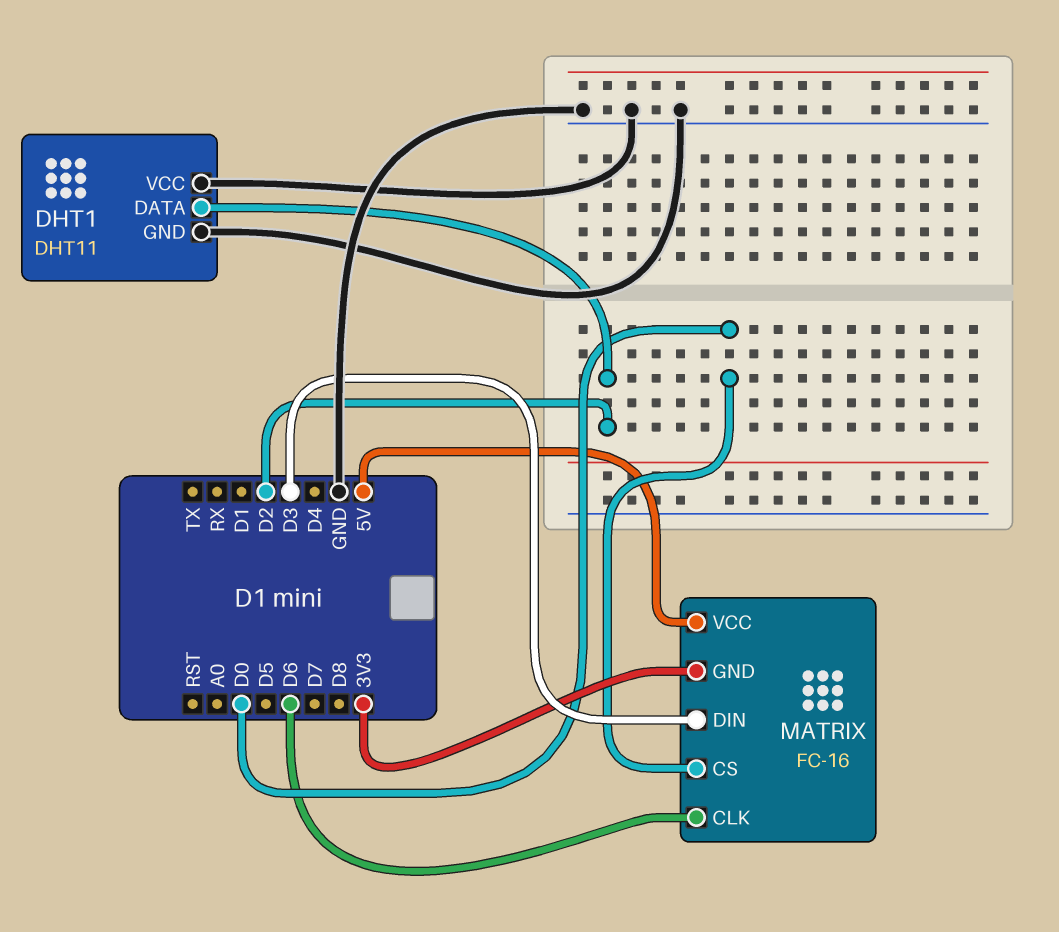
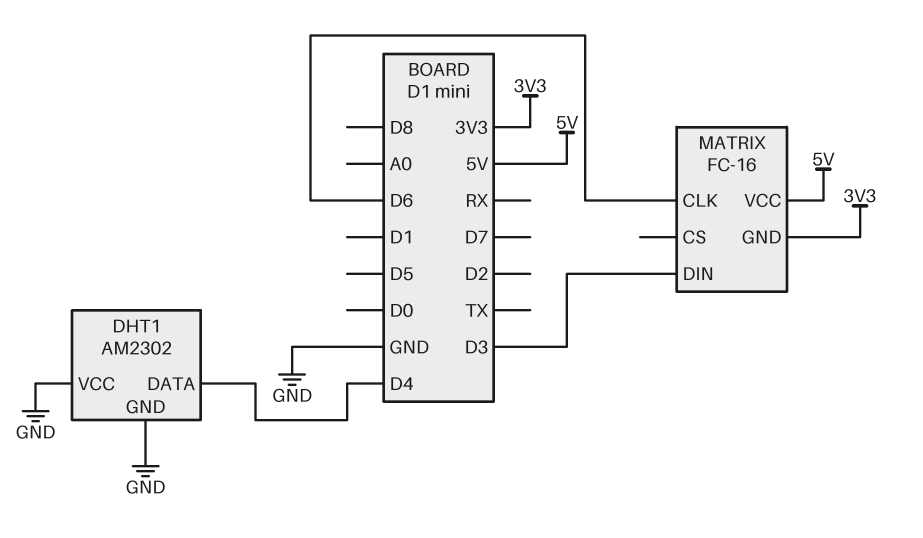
DHT1: DHT11 -> AM2302
DHT1 pin DATA: D2 -> D4
MATRIX pin CS: D0 -> none

